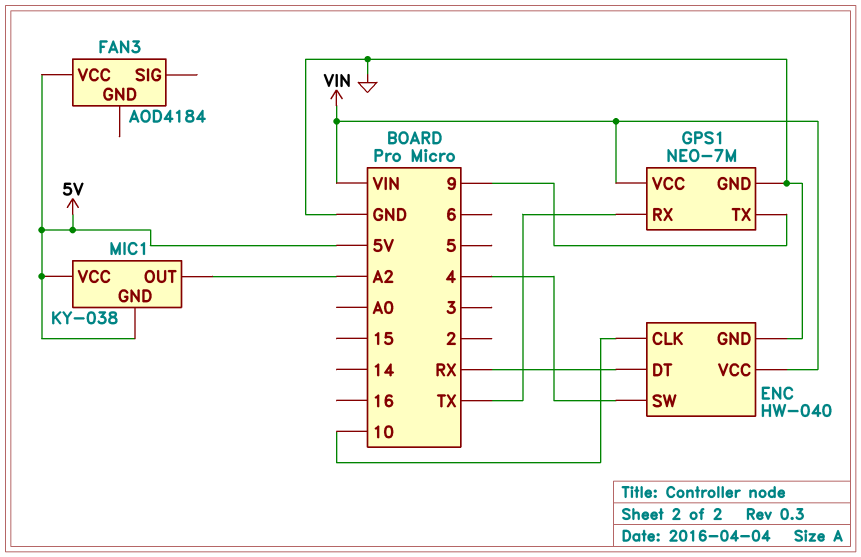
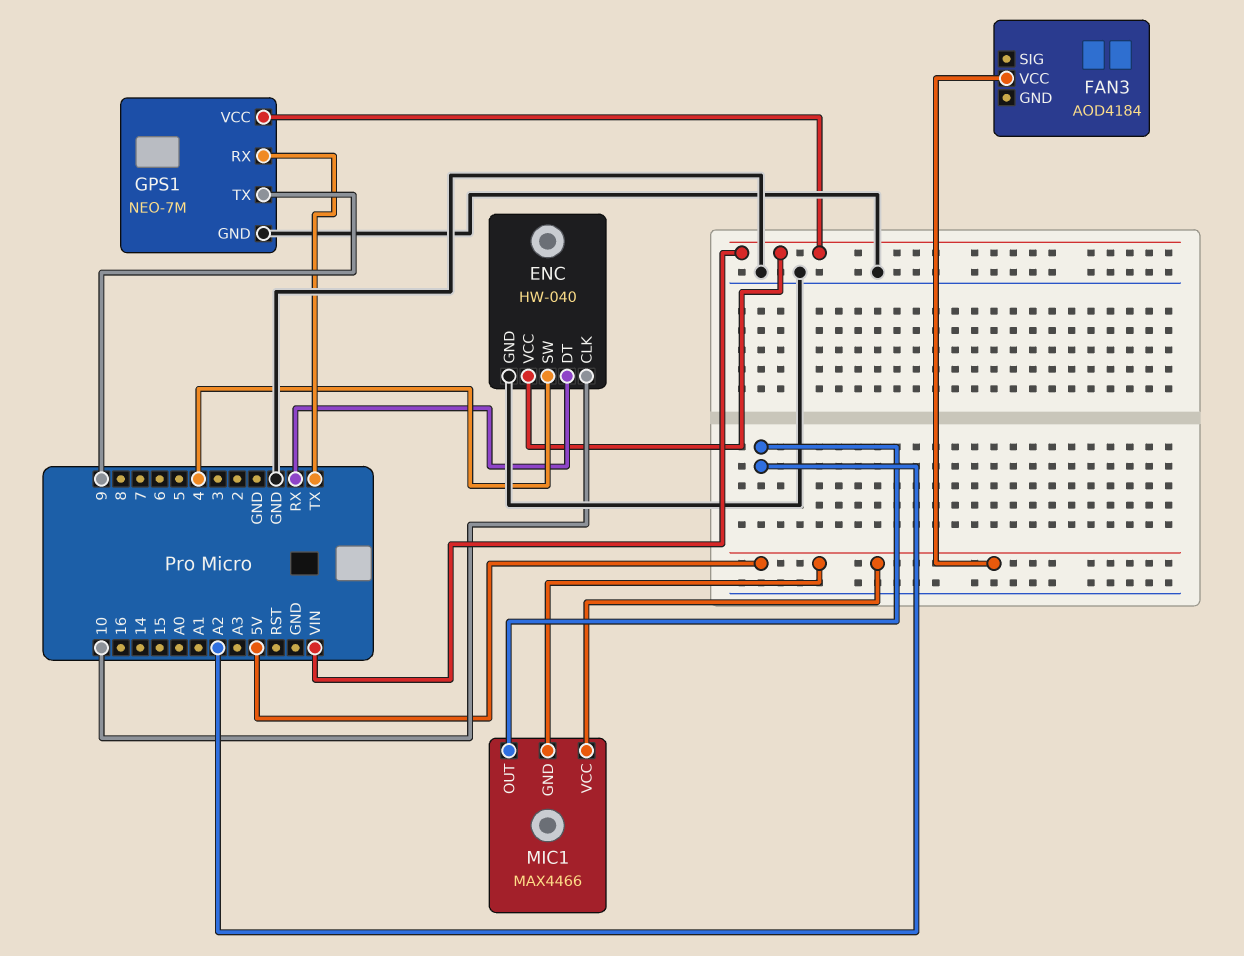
MIC1: KY-038 -> MAX4466

